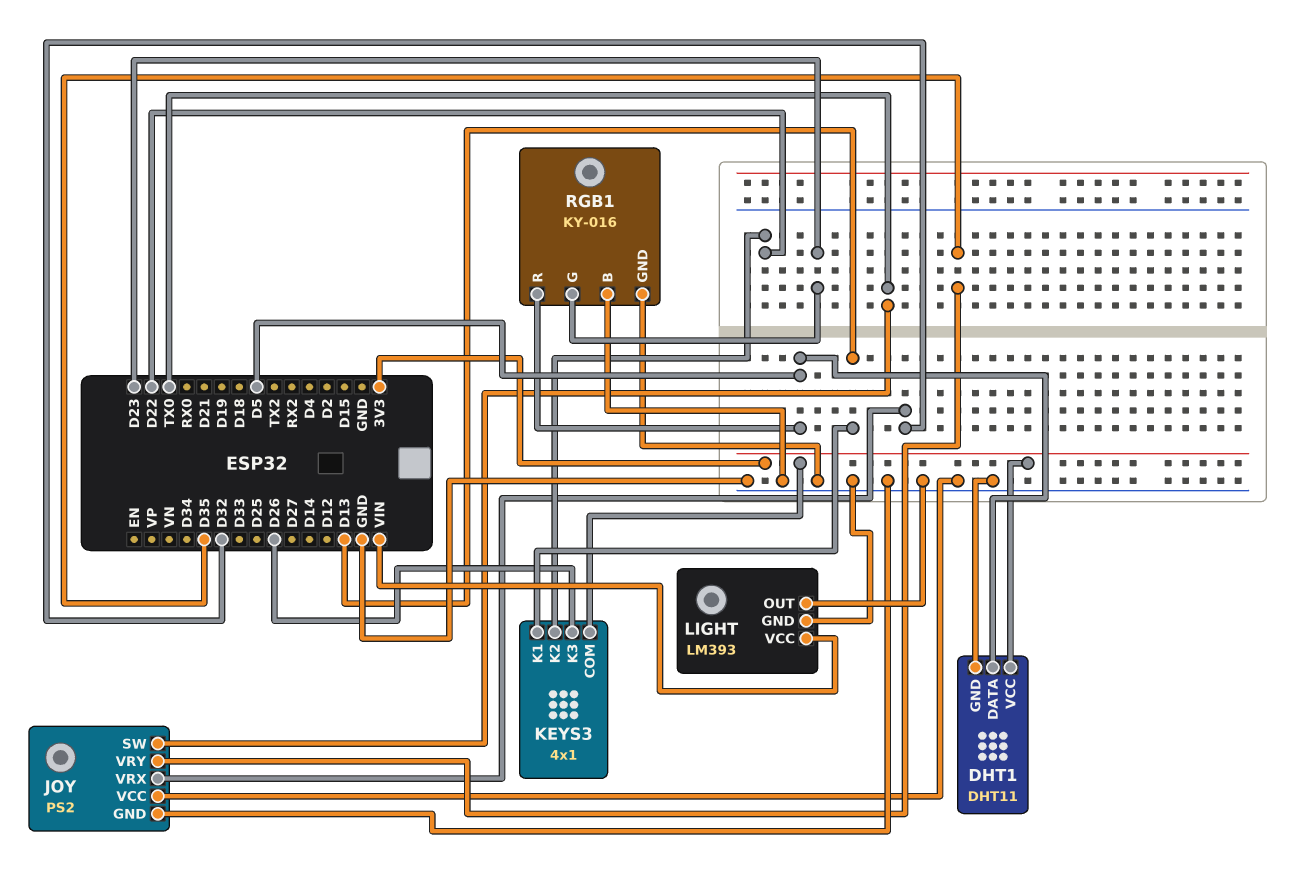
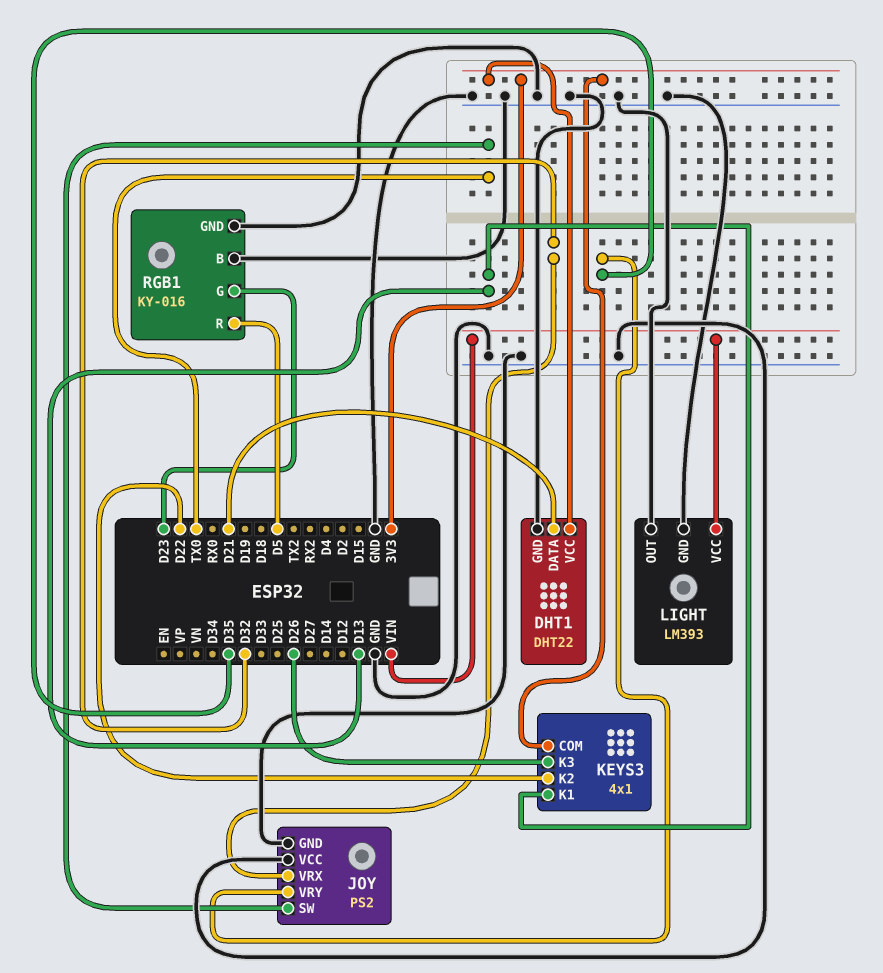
DHT1: DHT11 -> DHT22
DHT1 pin DATA: D5 -> D21

